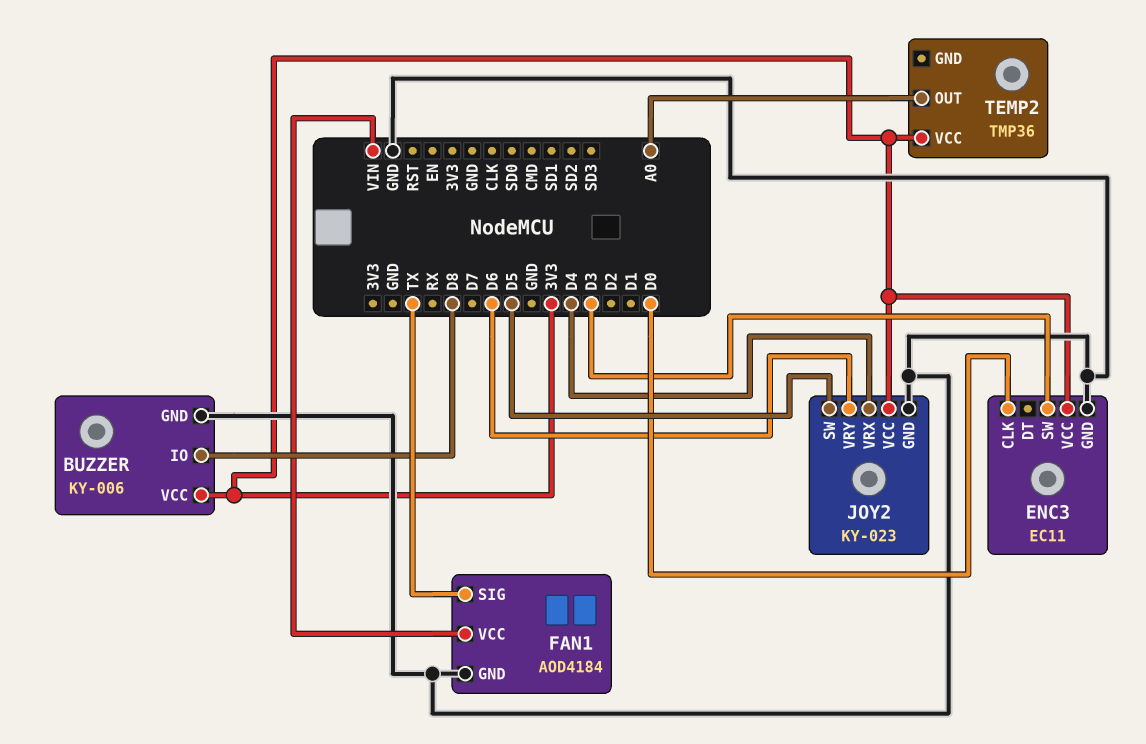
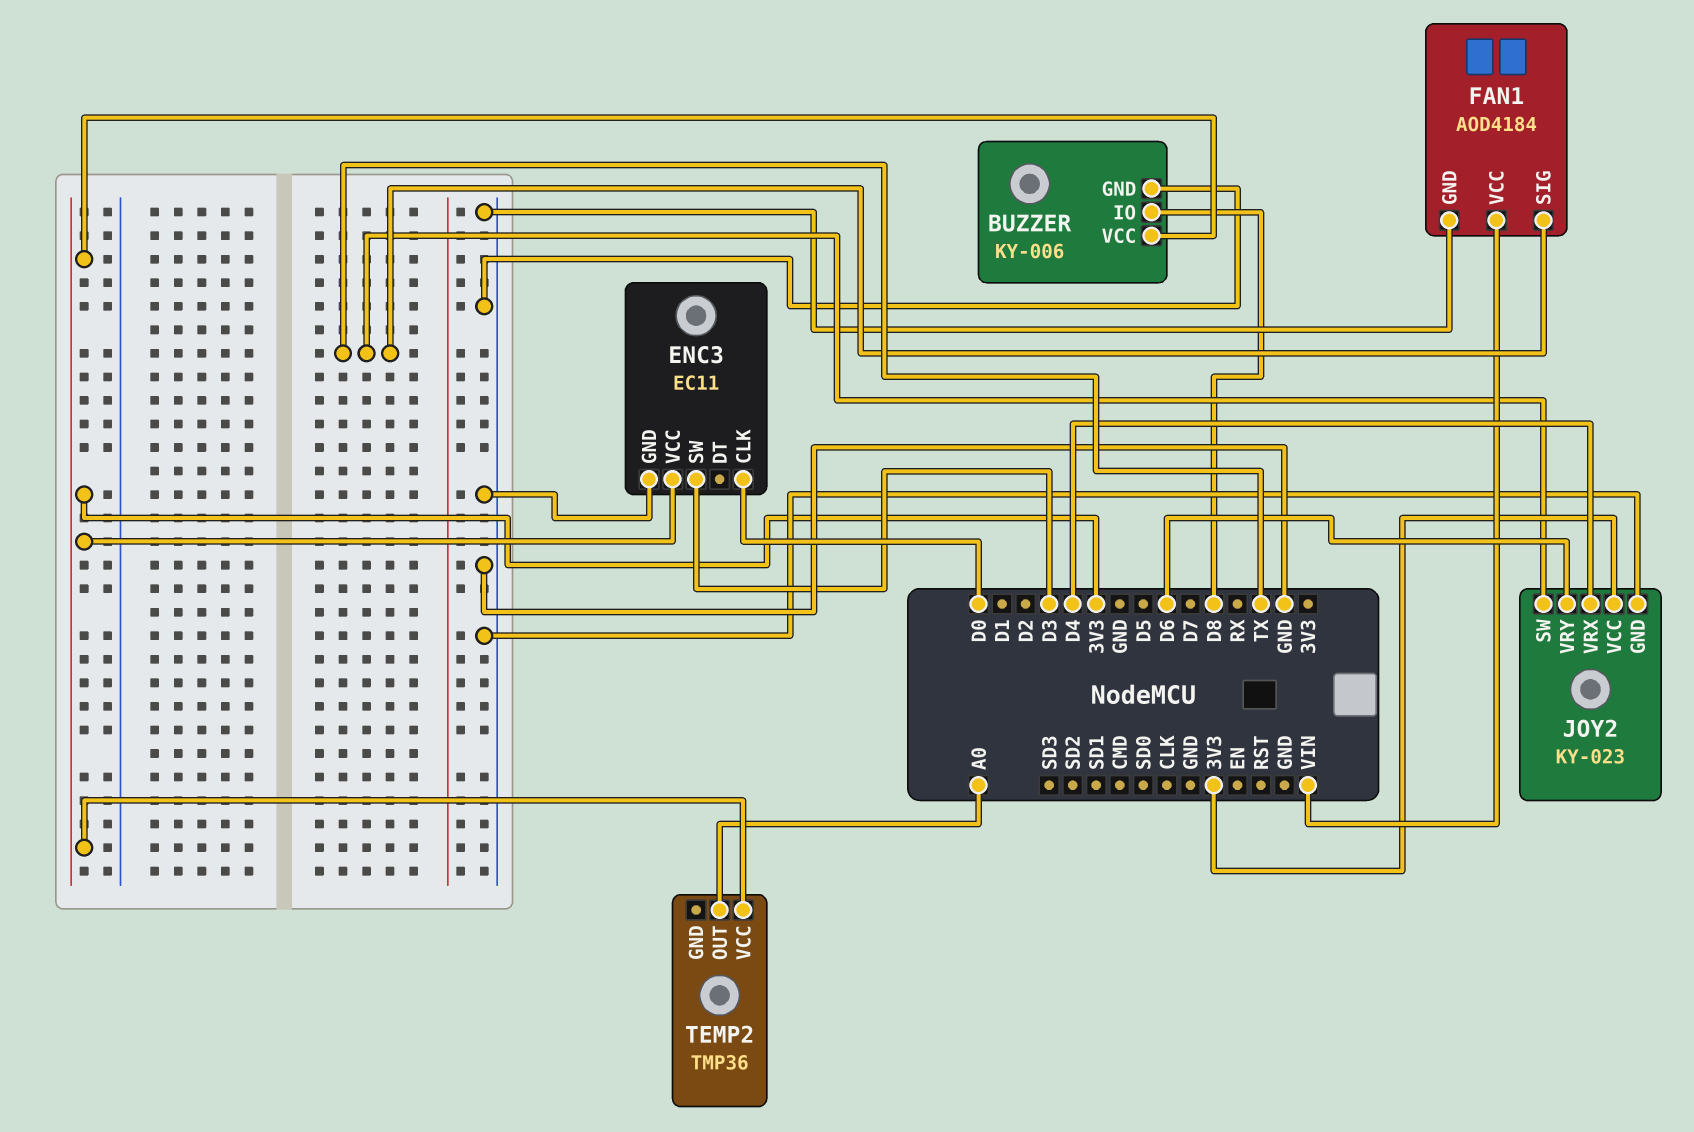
JOY2 pin SW: D5 -> TX

